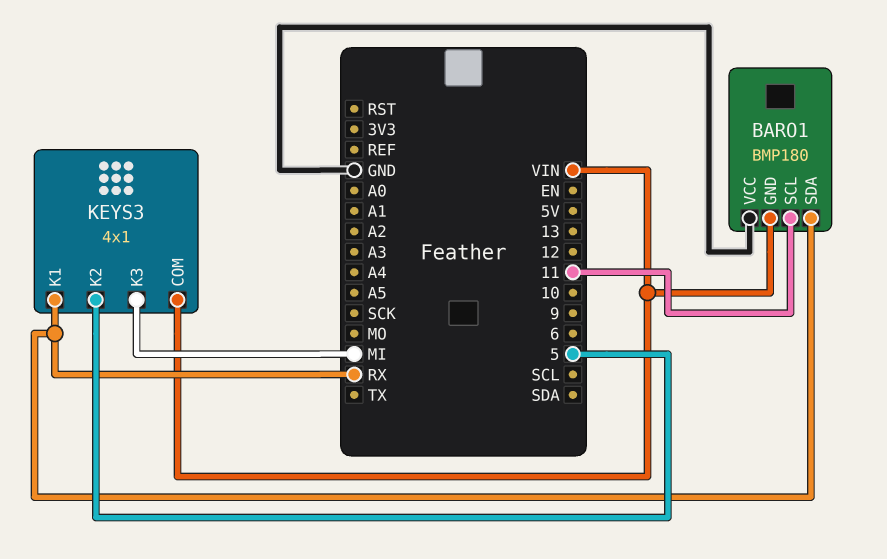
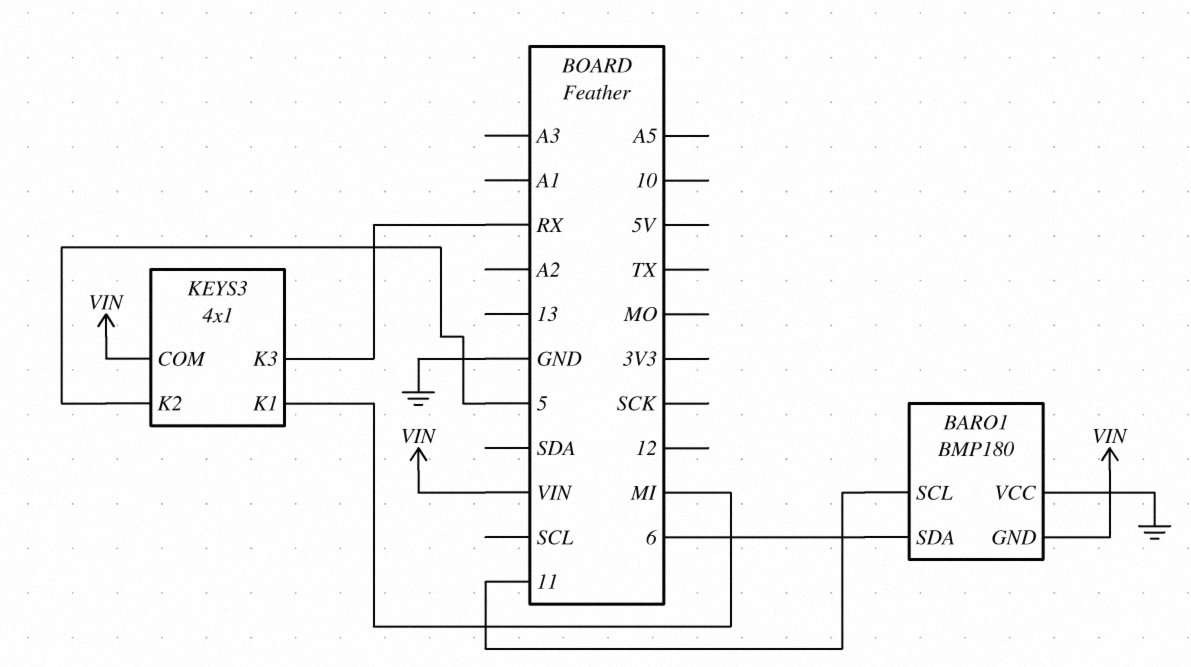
BARO1 pin SDA: RX -> 6
KEYS3 pin K1: RX -> MI
KEYS3 pin K3: MI -> RX

